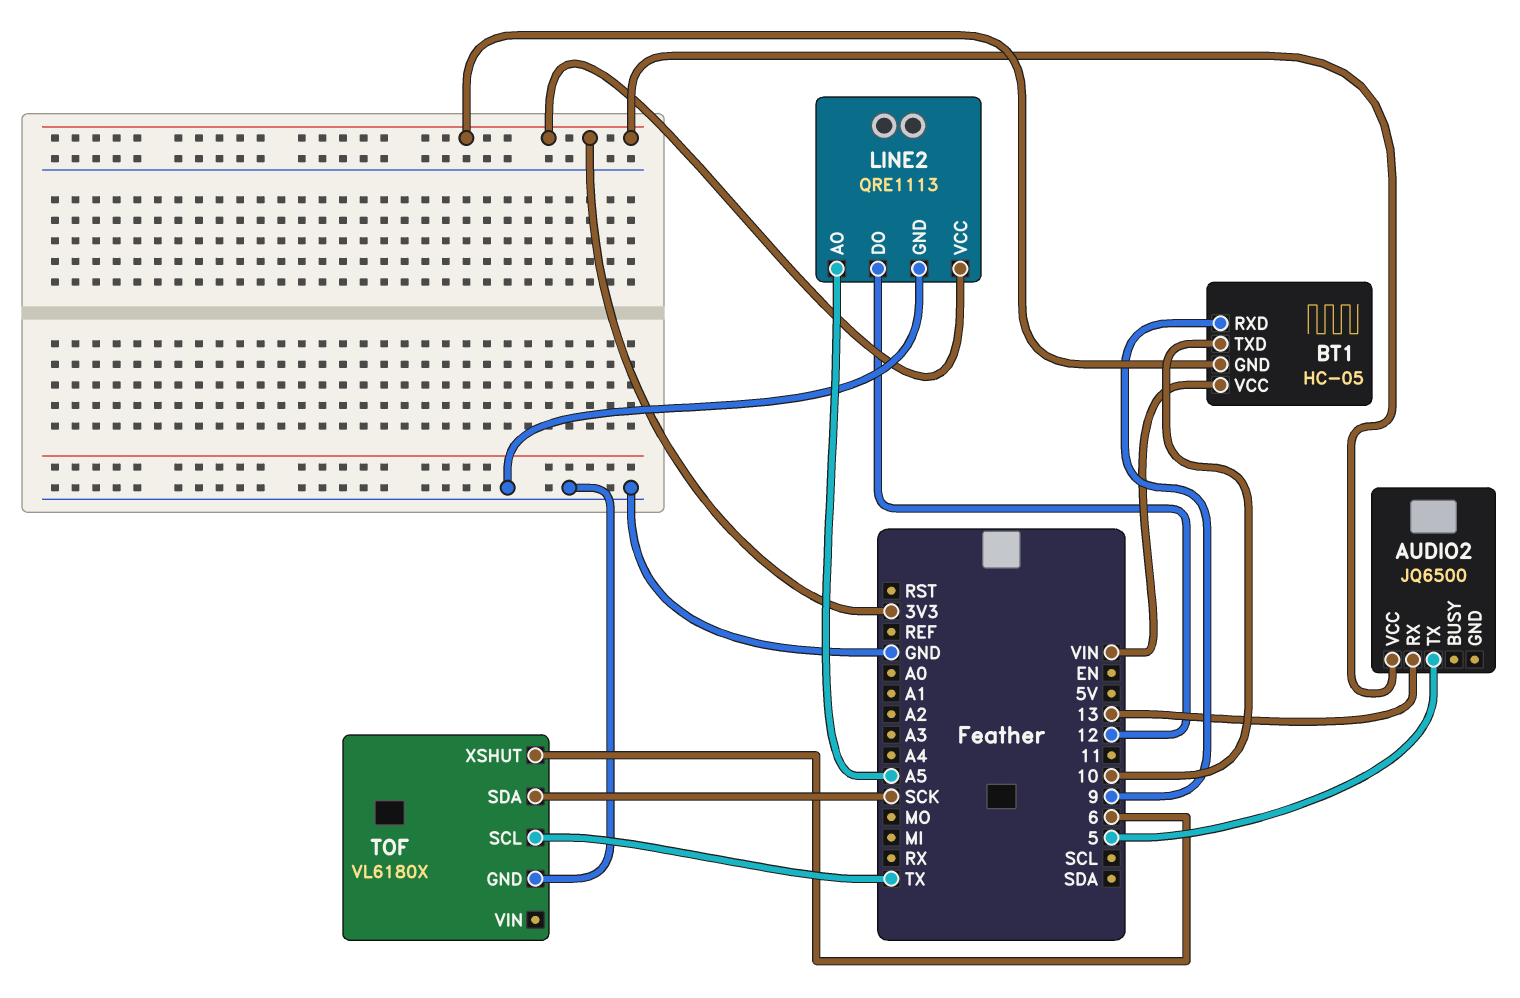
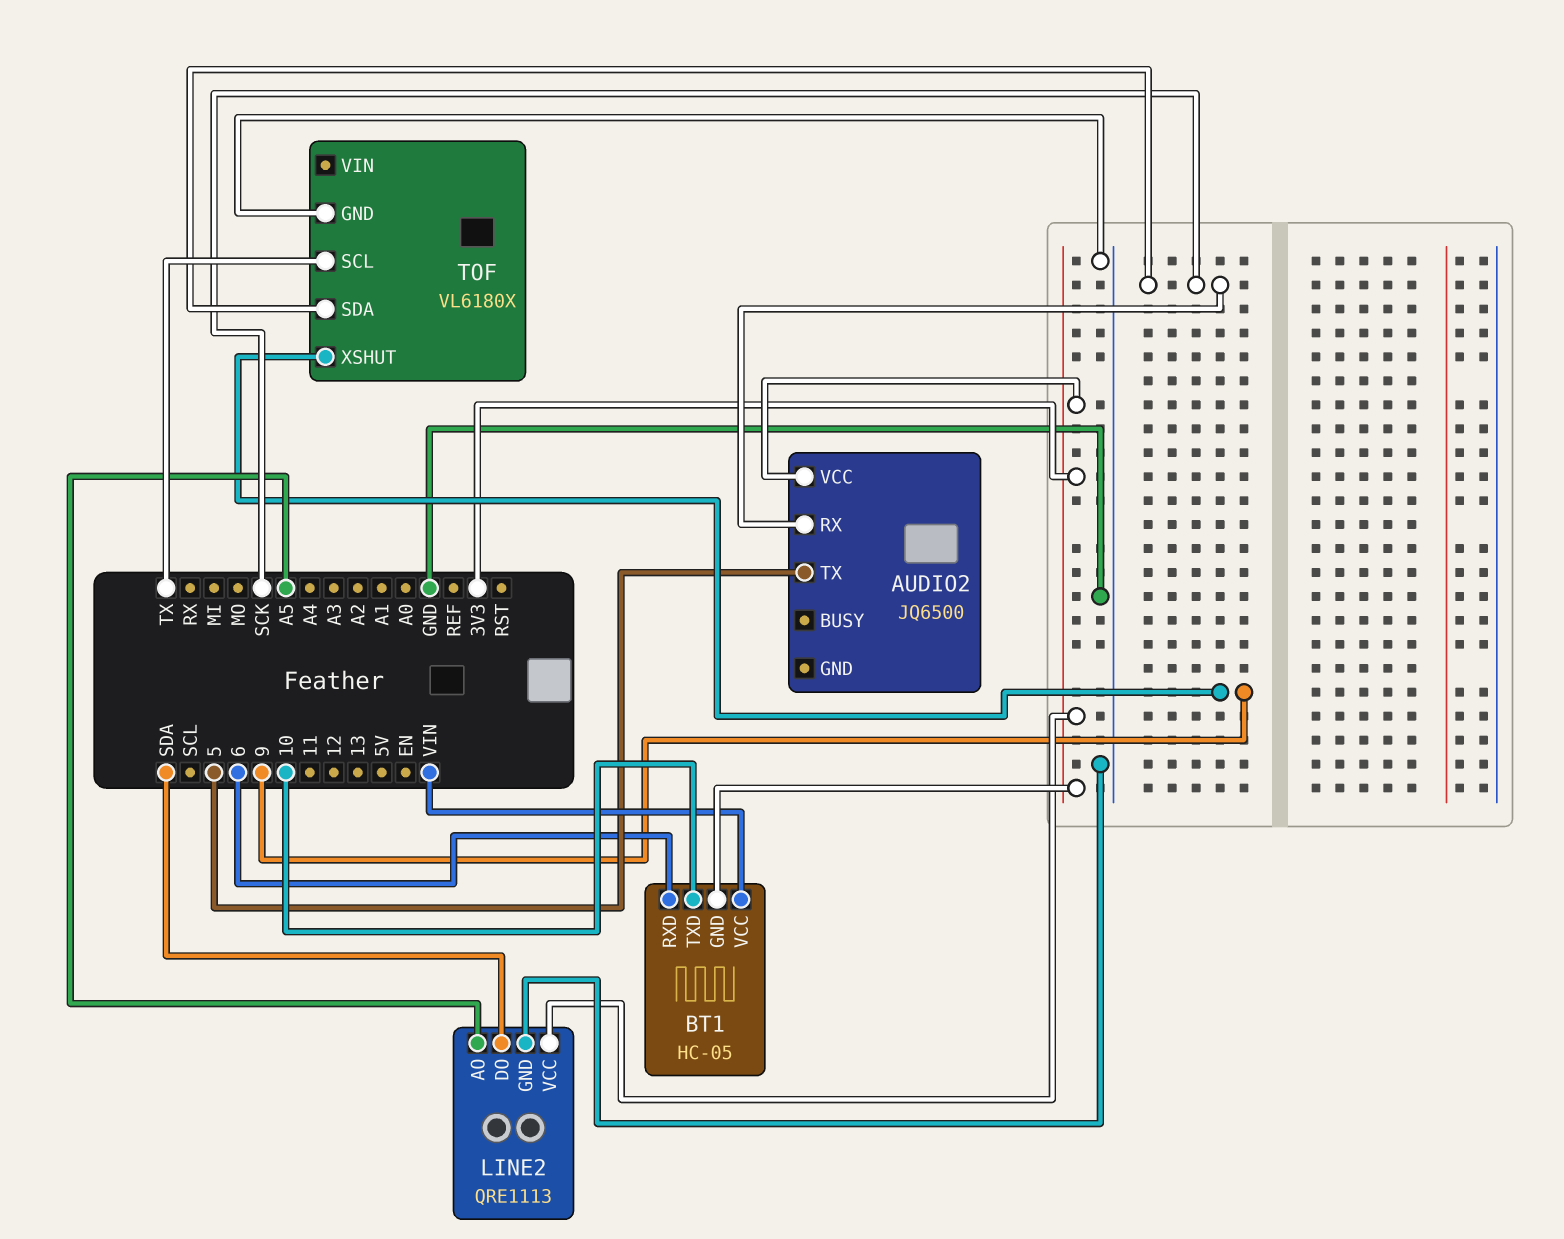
AUDIO2 pin RX: 13 -> SCK
BT1 pin RXD: 9 -> 6
LINE2 pin DO: 12 -> SDA
TOF pin XSHUT: 6 -> 9

